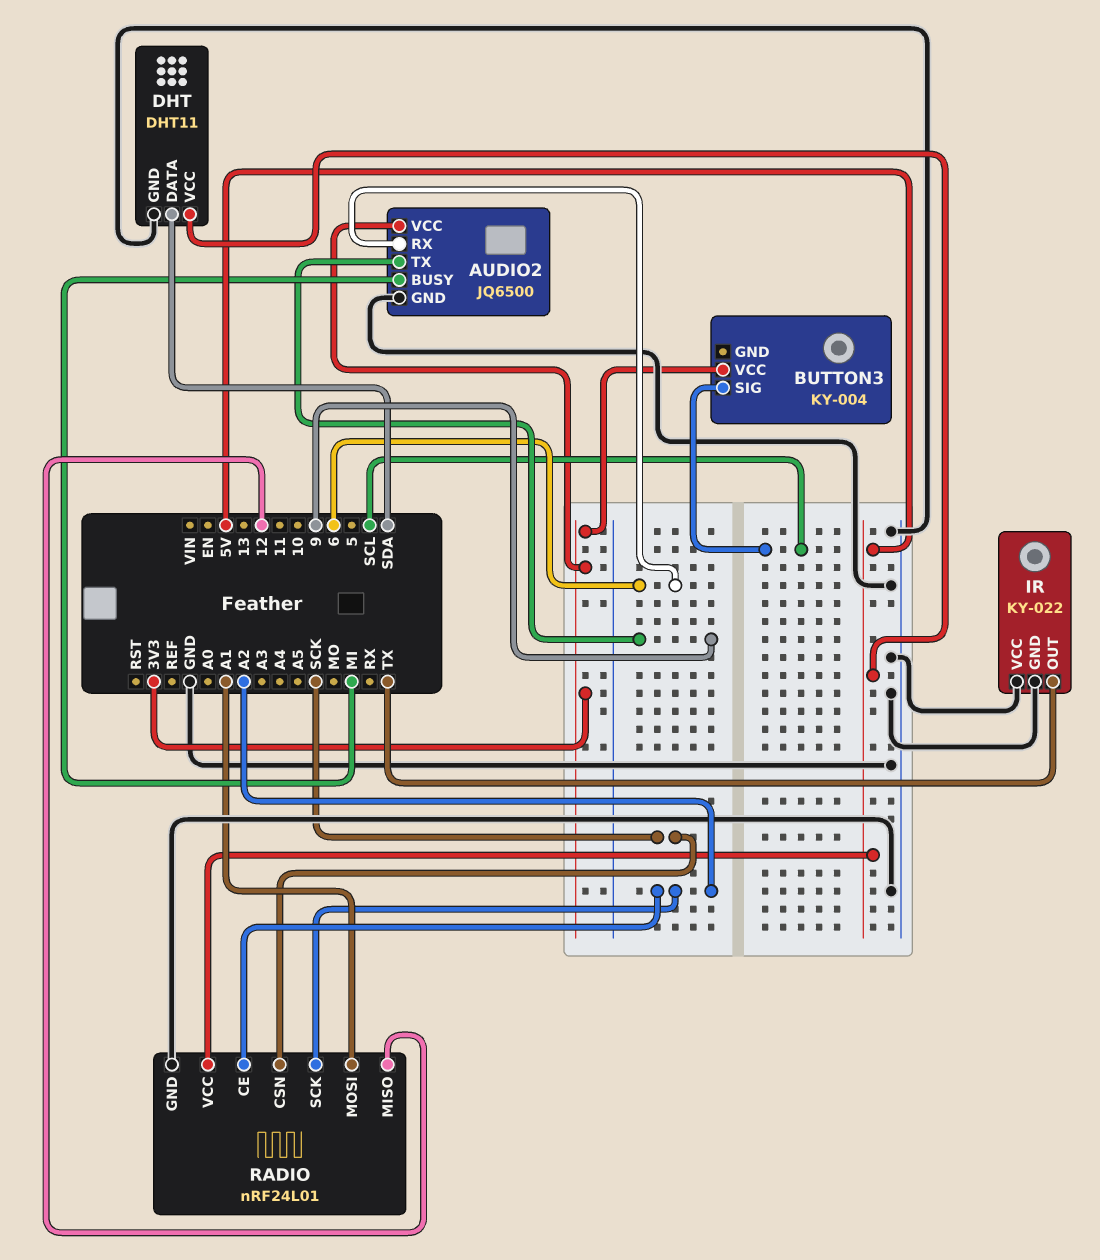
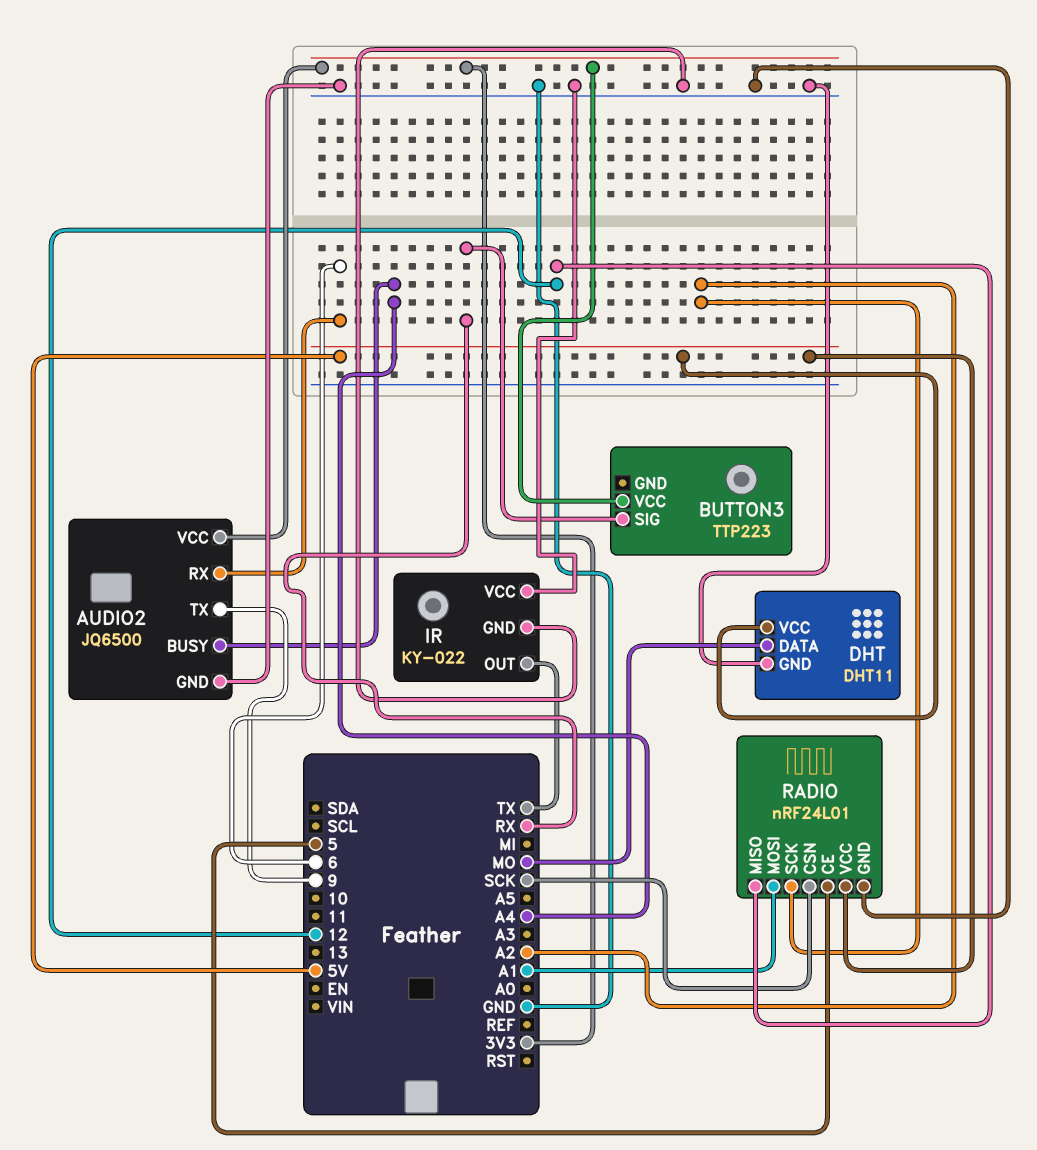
AUDIO2 pin BUSY: MI -> A4
BUTTON3: KY-004 -> TTP223
BUTTON3 pin SIG: SCL -> RX
DHT pin DATA: SDA -> MO
RADIO pin CE: A2 -> 5

